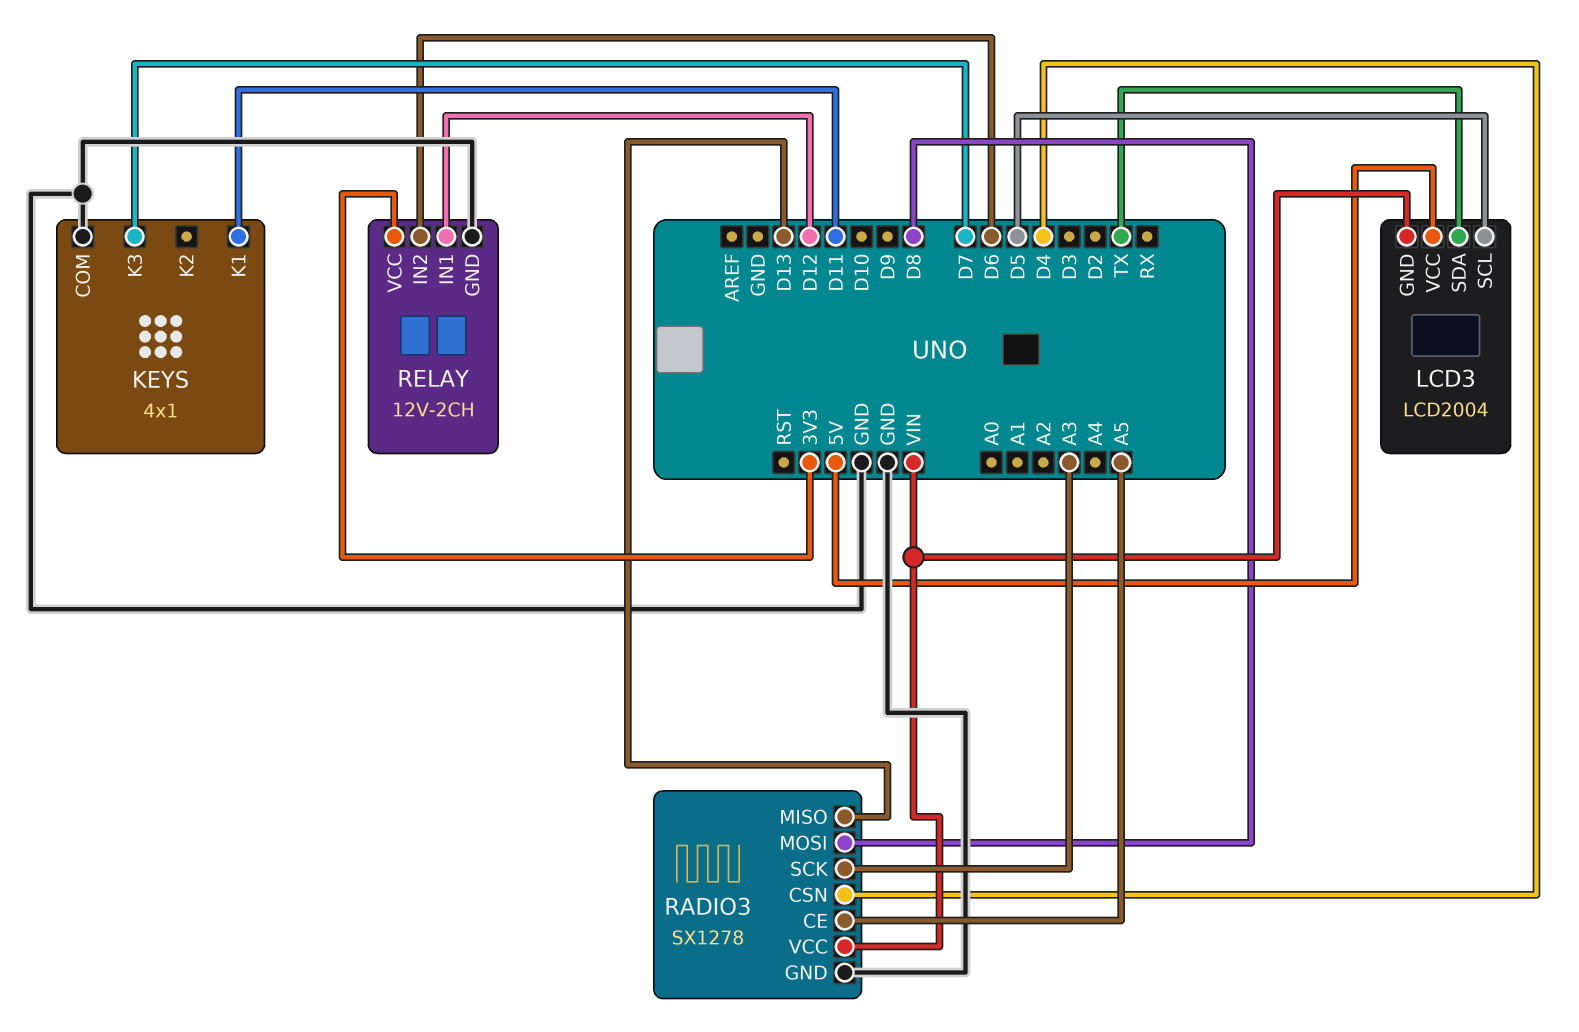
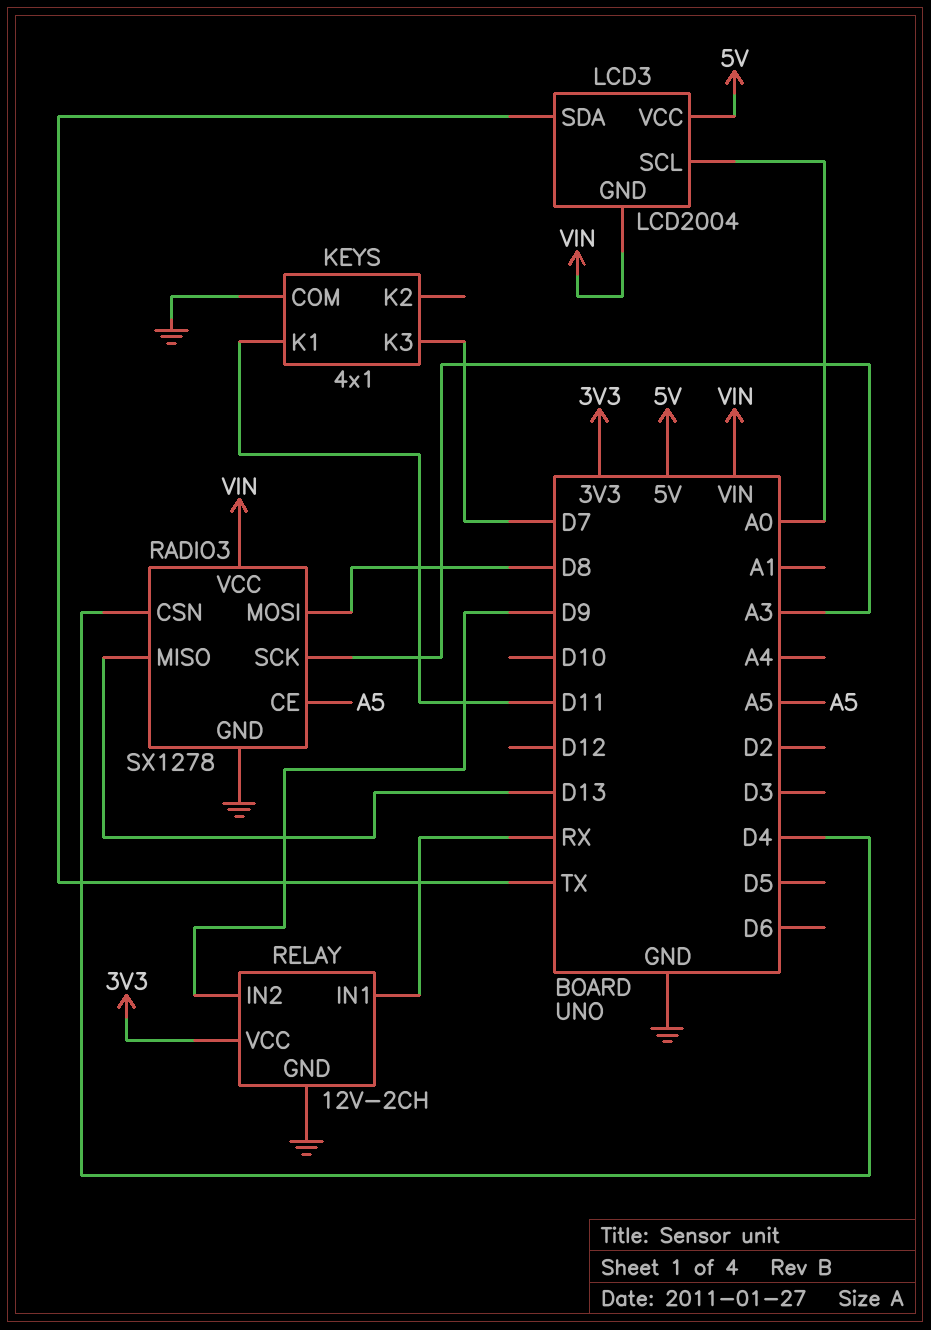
LCD3 pin SCL: D5 -> A0
RELAY pin IN1: D12 -> RX
RELAY pin IN2: D6 -> D9

